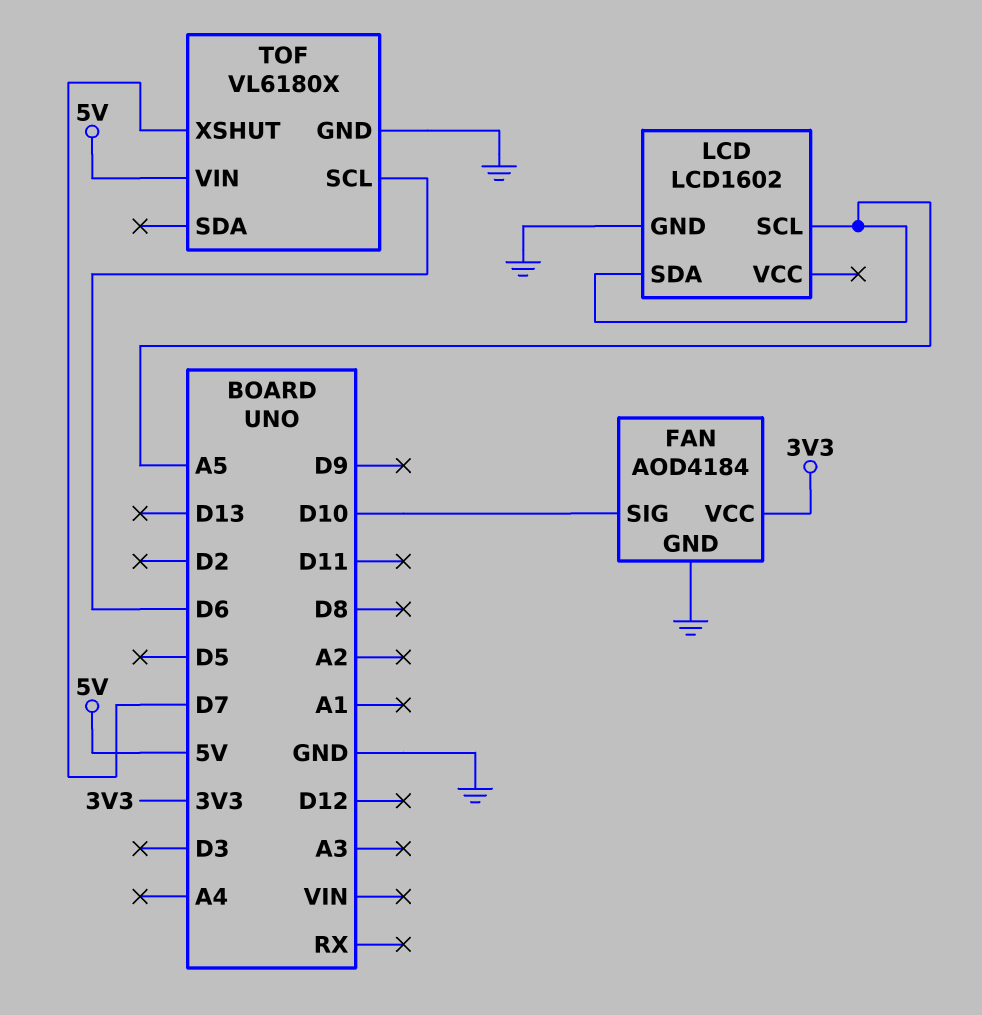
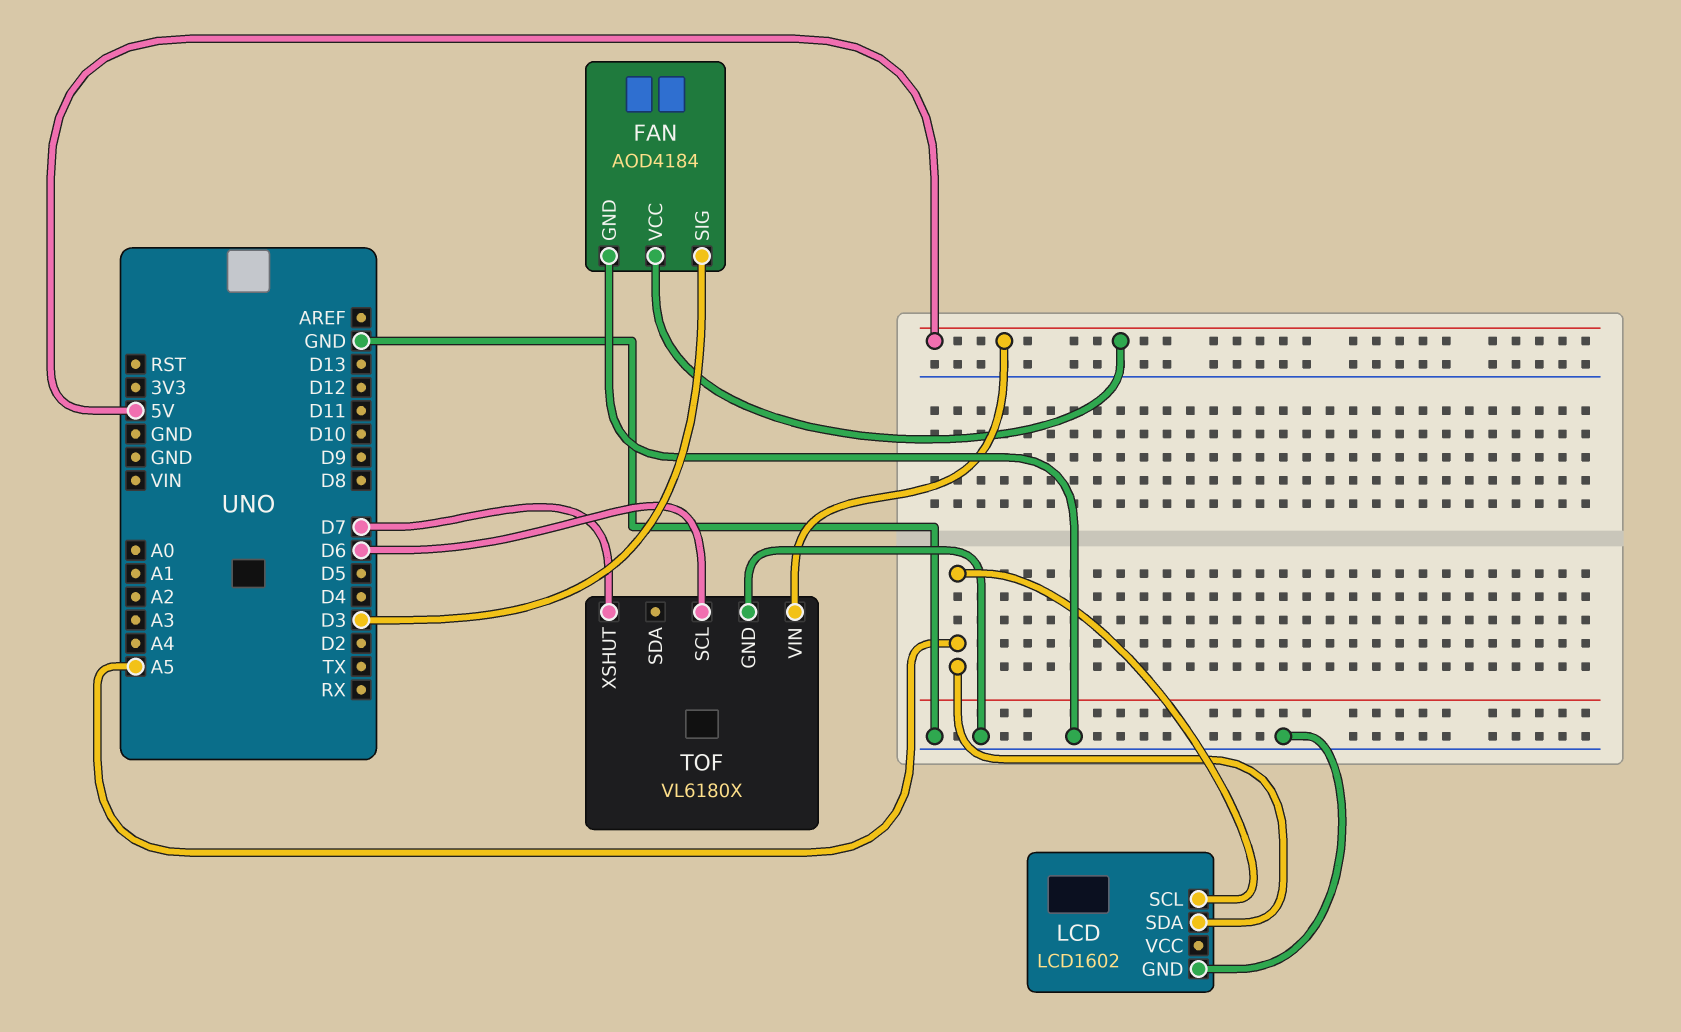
FAN pin SIG: D10 -> D3
FAN pin VCC: 3V3 -> 5V

